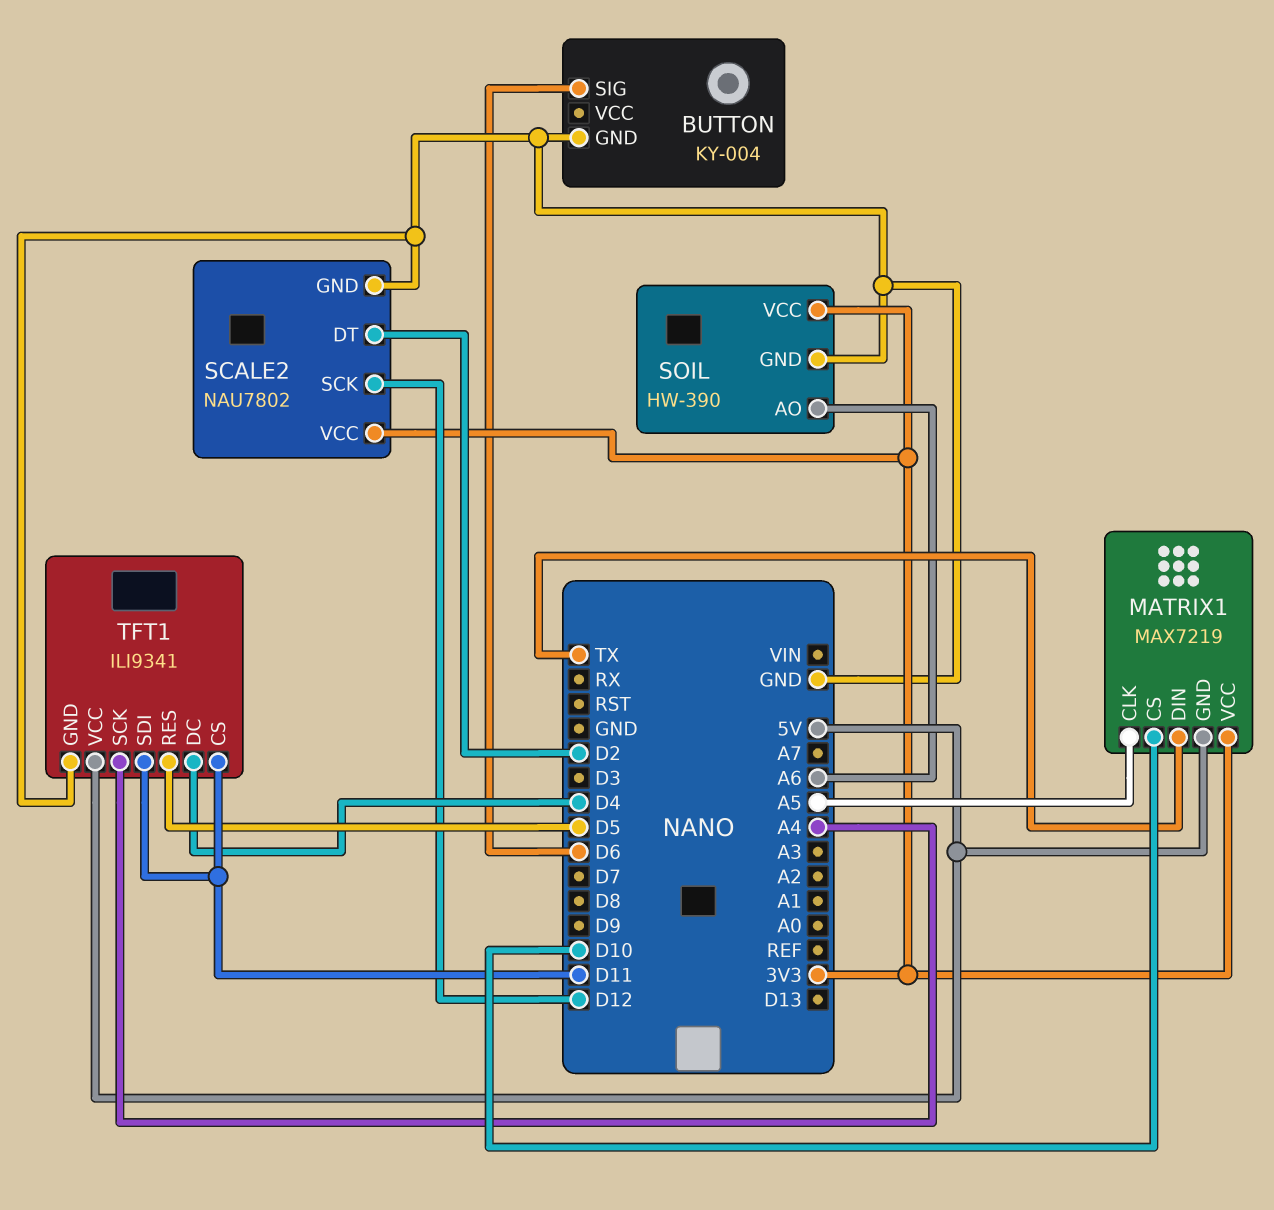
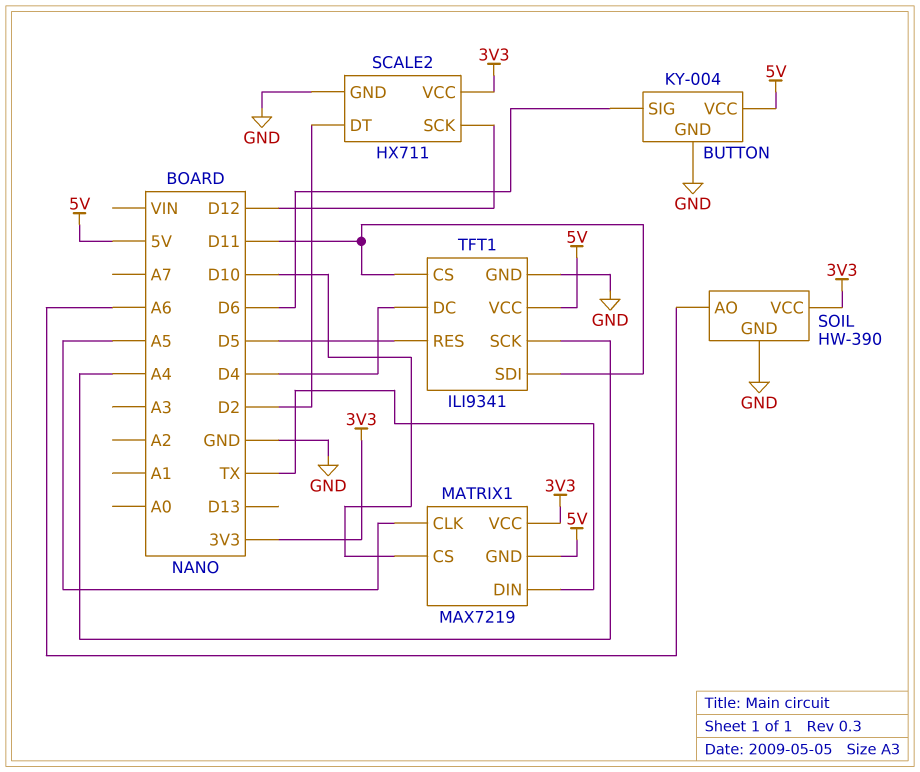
BUTTON pin VCC: none -> 5V
SCALE2: NAU7802 -> HX711

